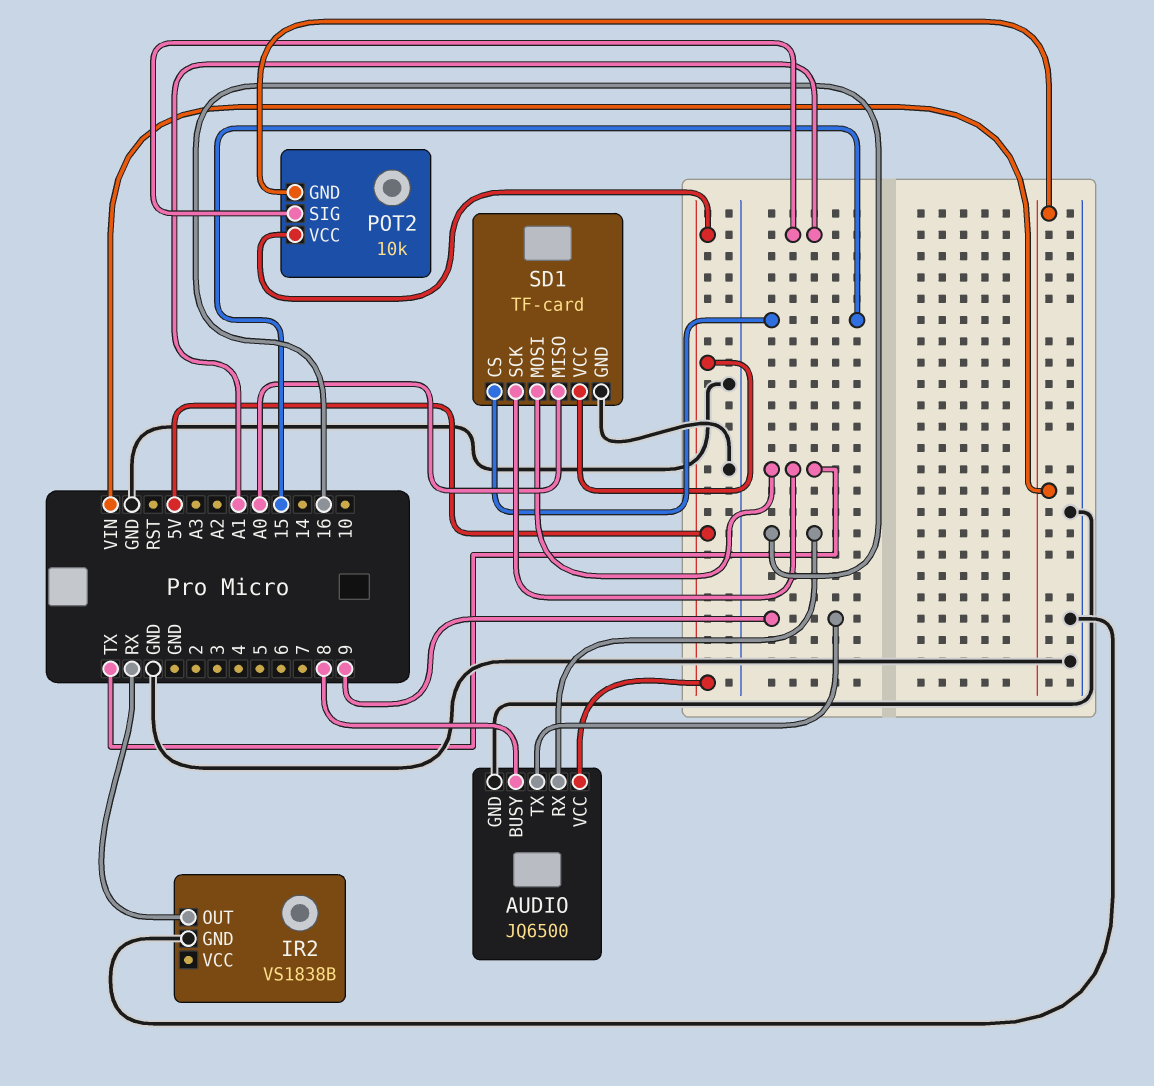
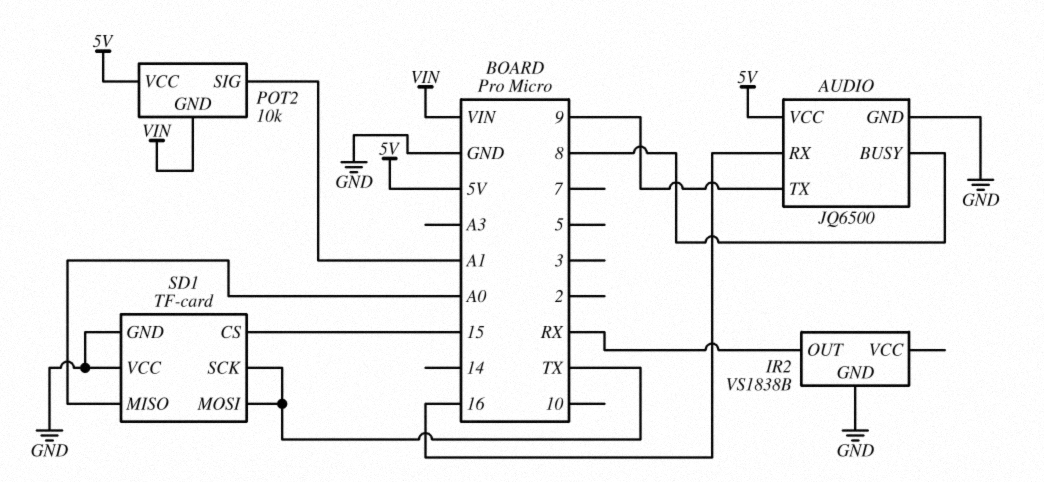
SD1 pin VCC: 5V -> GND

